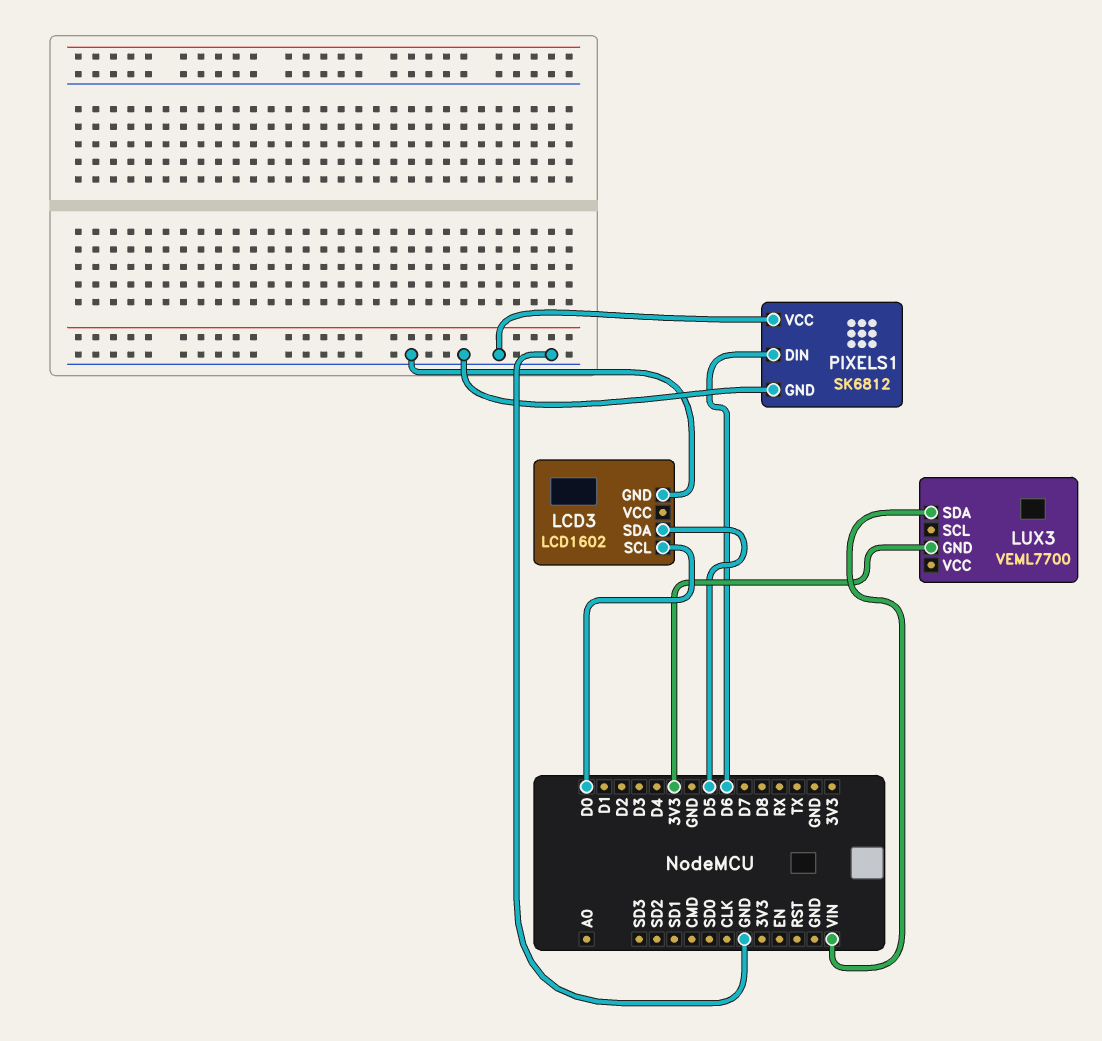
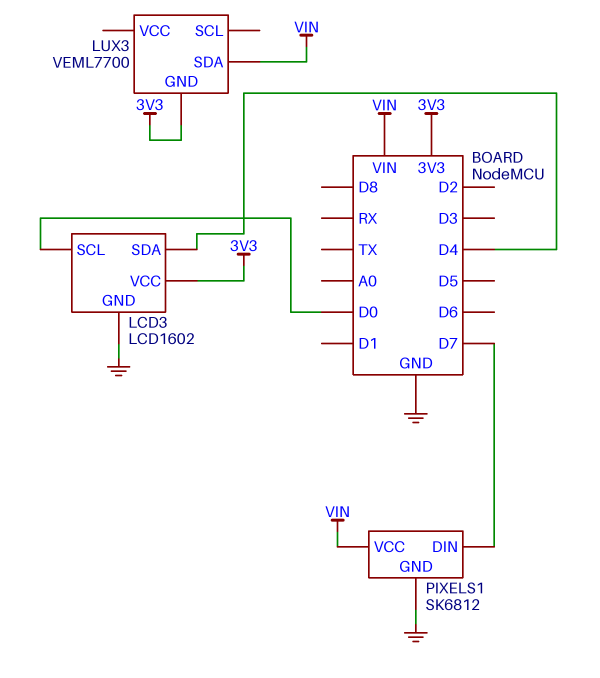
LCD3 pin SDA: D5 -> D4
LCD3 pin VCC: none -> 3V3
PIXELS1 pin DIN: D6 -> D7
PIXELS1 pin VCC: GND -> VIN

